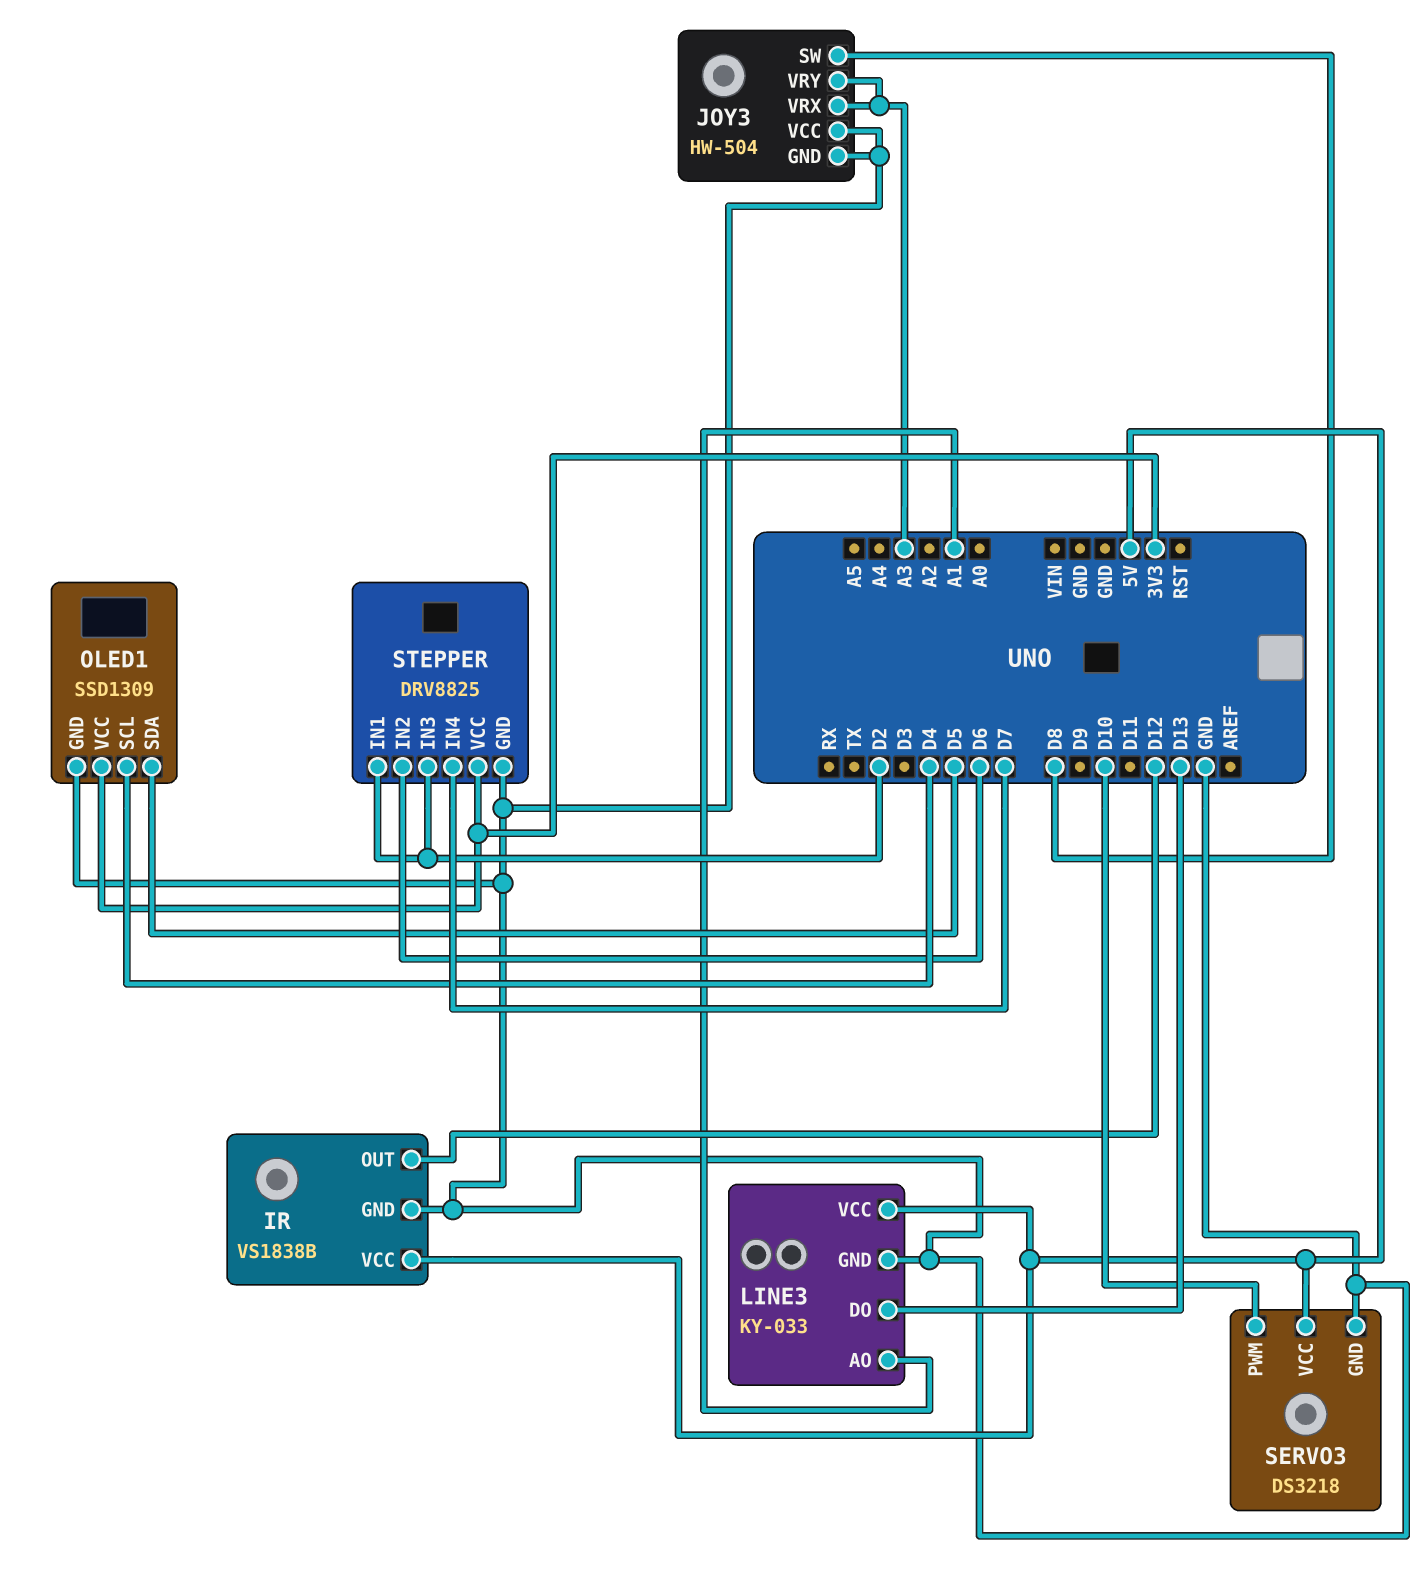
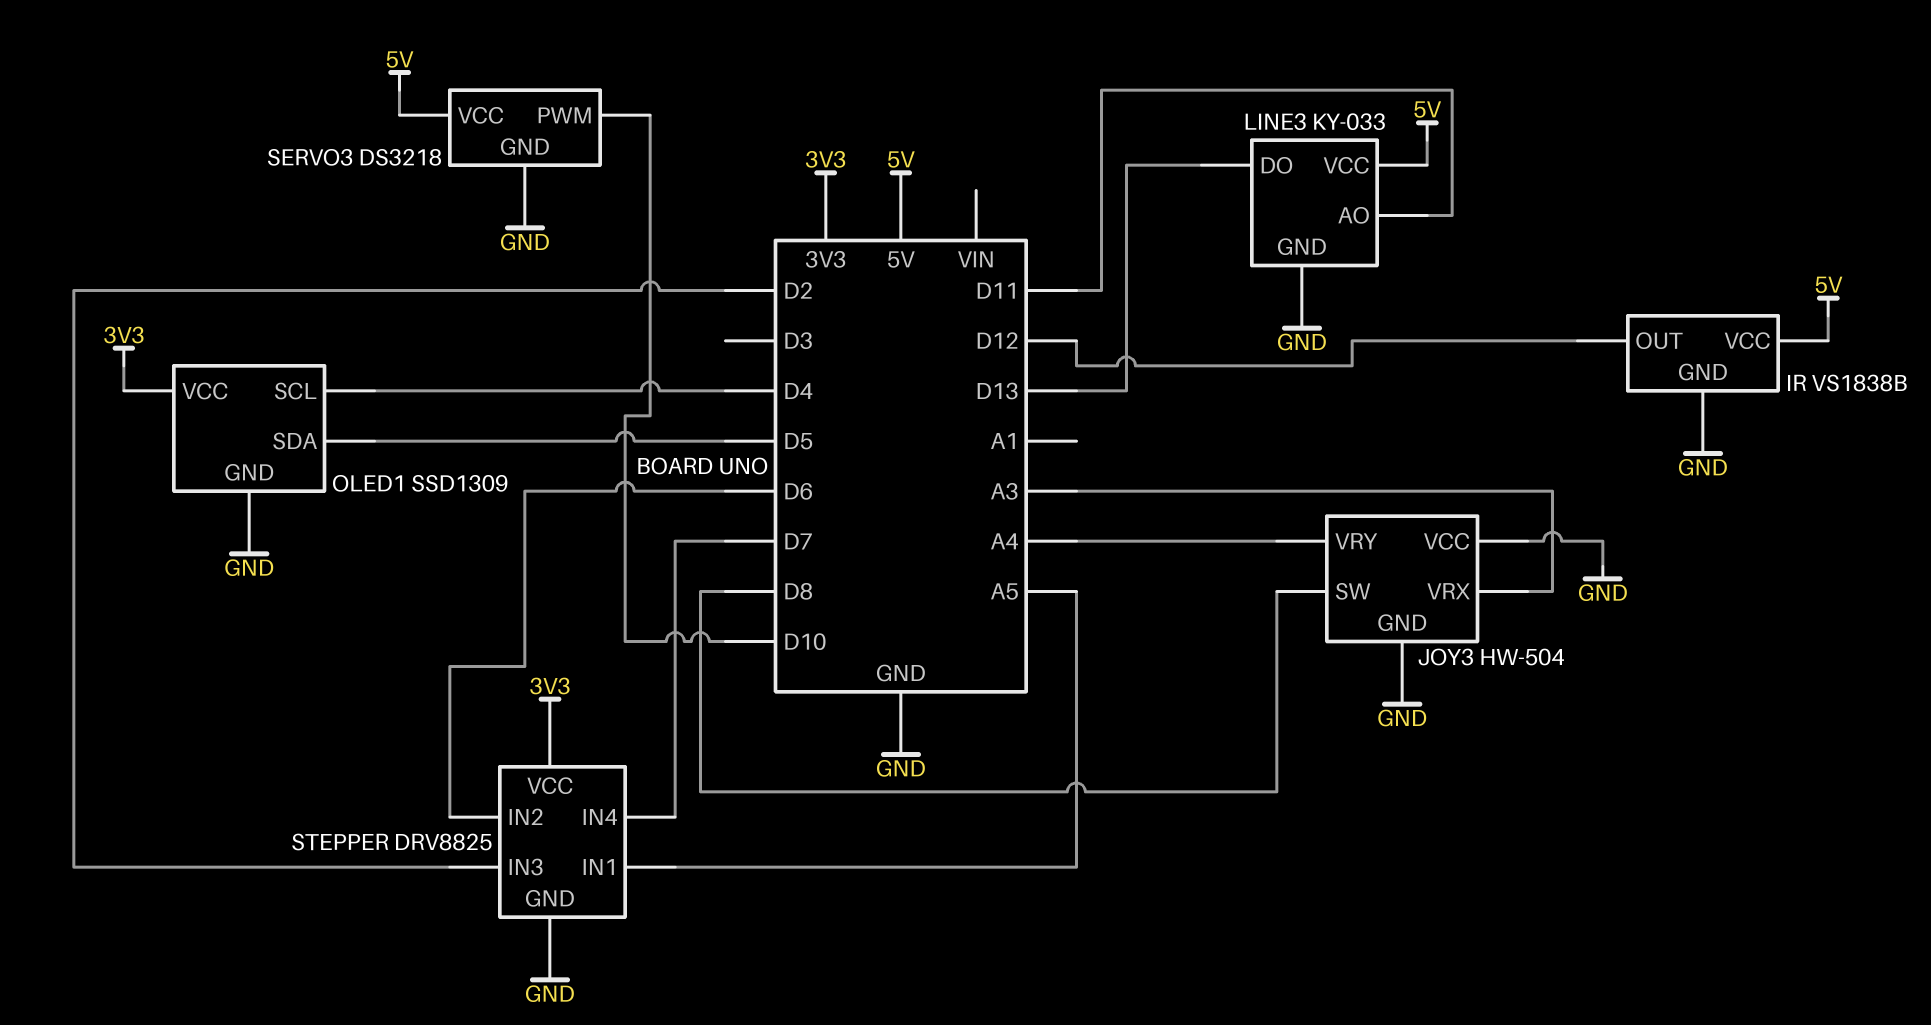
JOY3 pin VRY: A3 -> A4
LINE3 pin AO: A1 -> D11
STEPPER pin IN1: D2 -> A5

